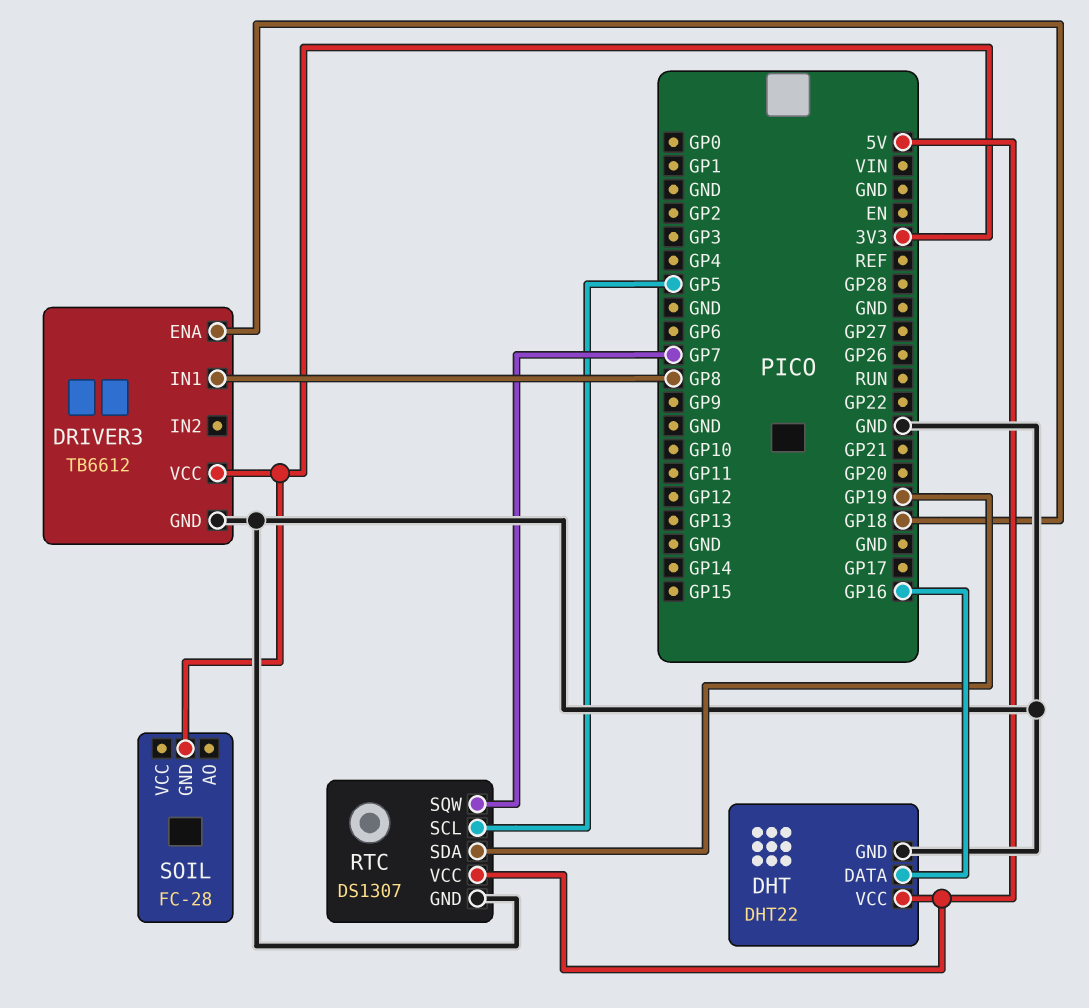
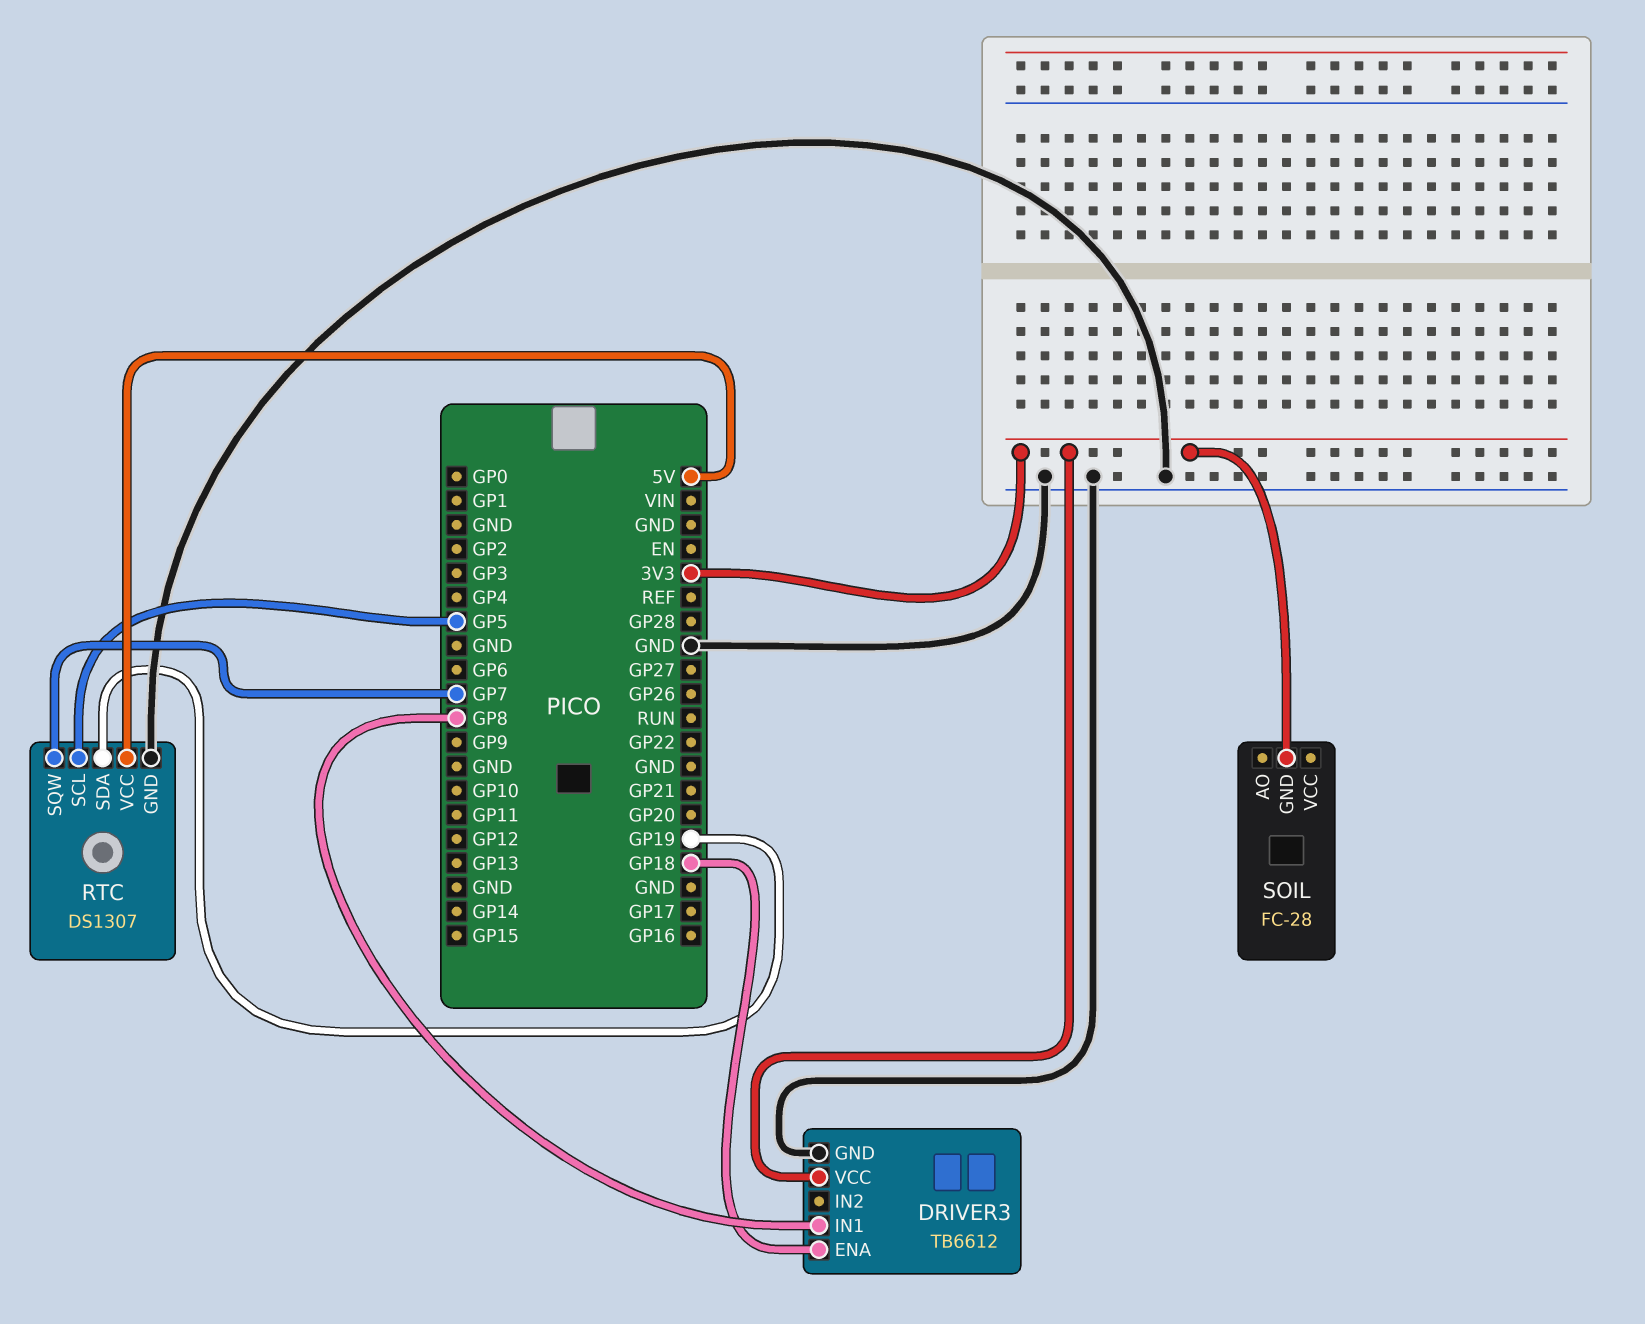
DHT: DHT22 -> none
DHT pin DATA: GP16 -> none
DHT pin GND: GND -> none
DHT pin VCC: 5V -> none

